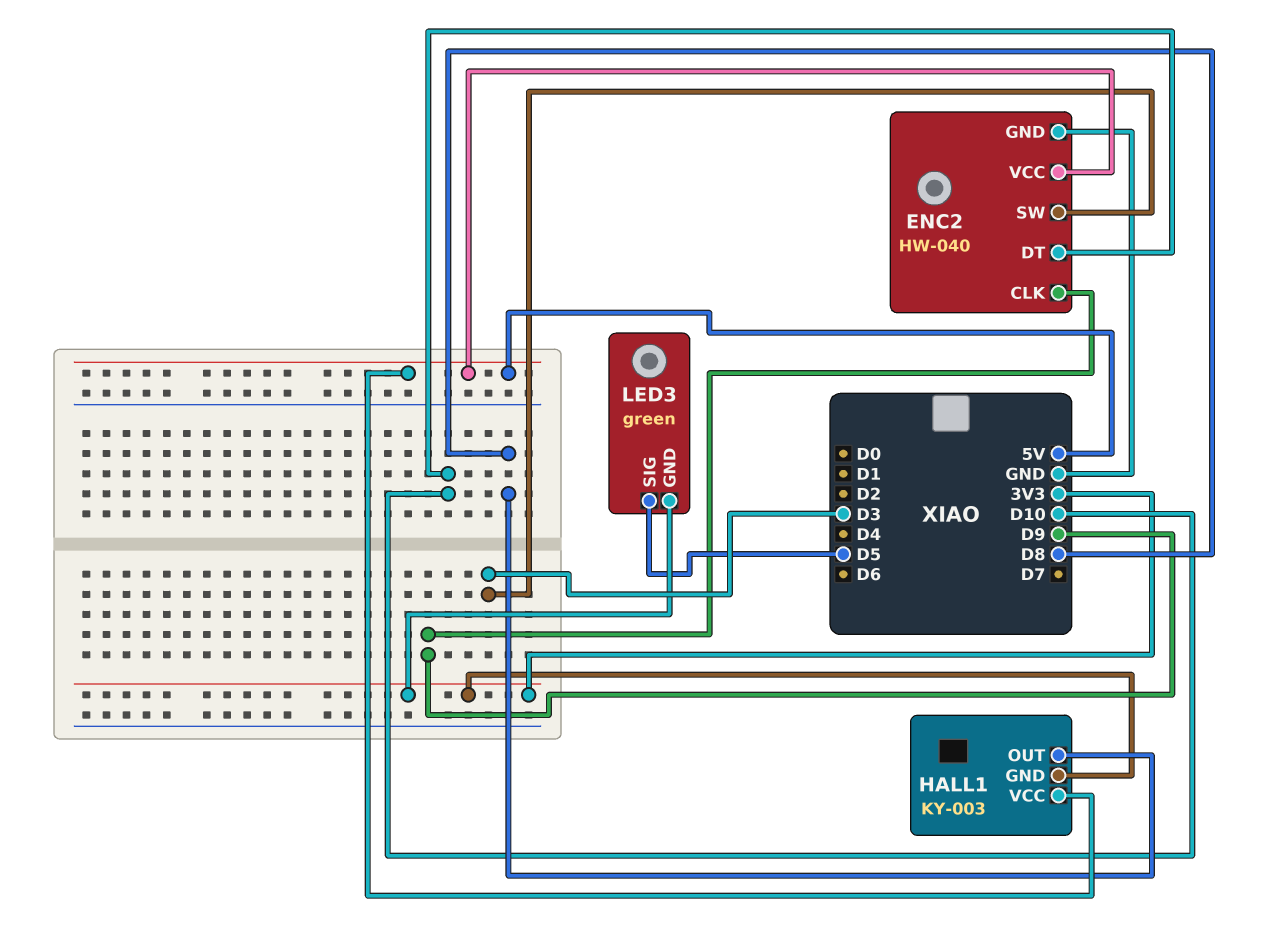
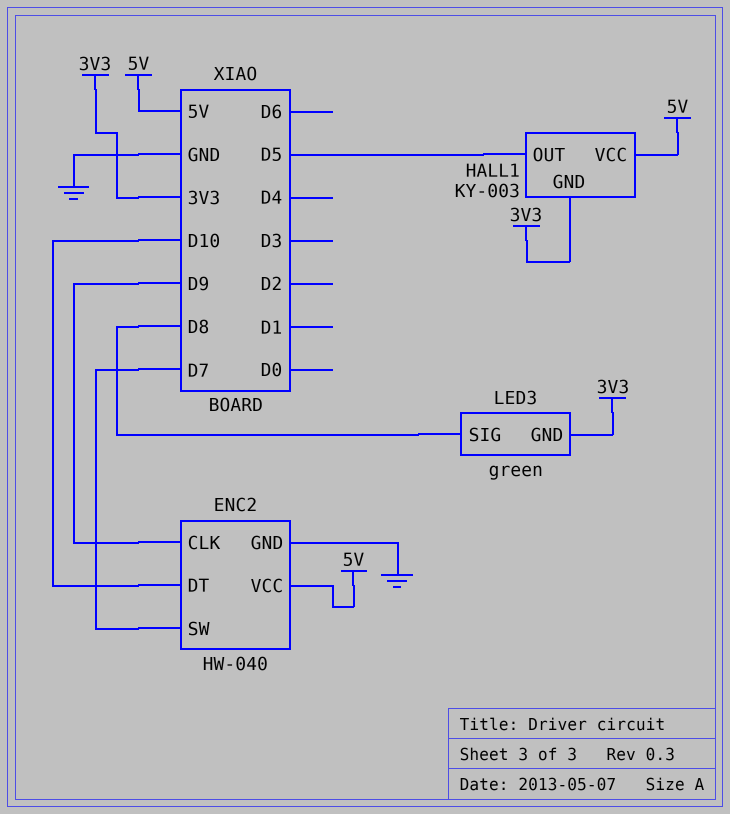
ENC2 pin SW: D3 -> D7
HALL1 pin OUT: D8 -> D5
LED3 pin SIG: D5 -> D8

